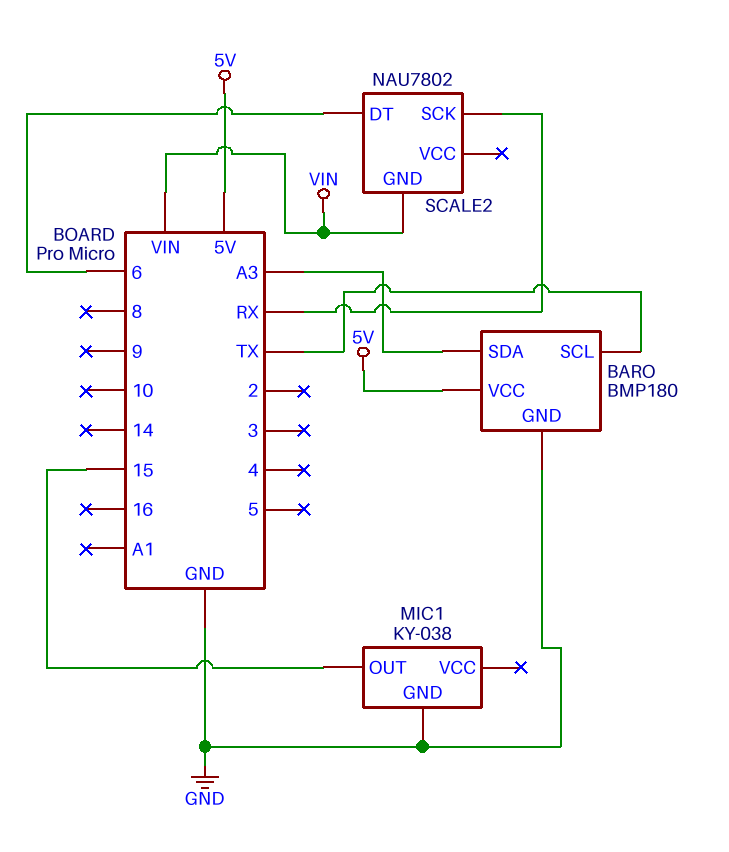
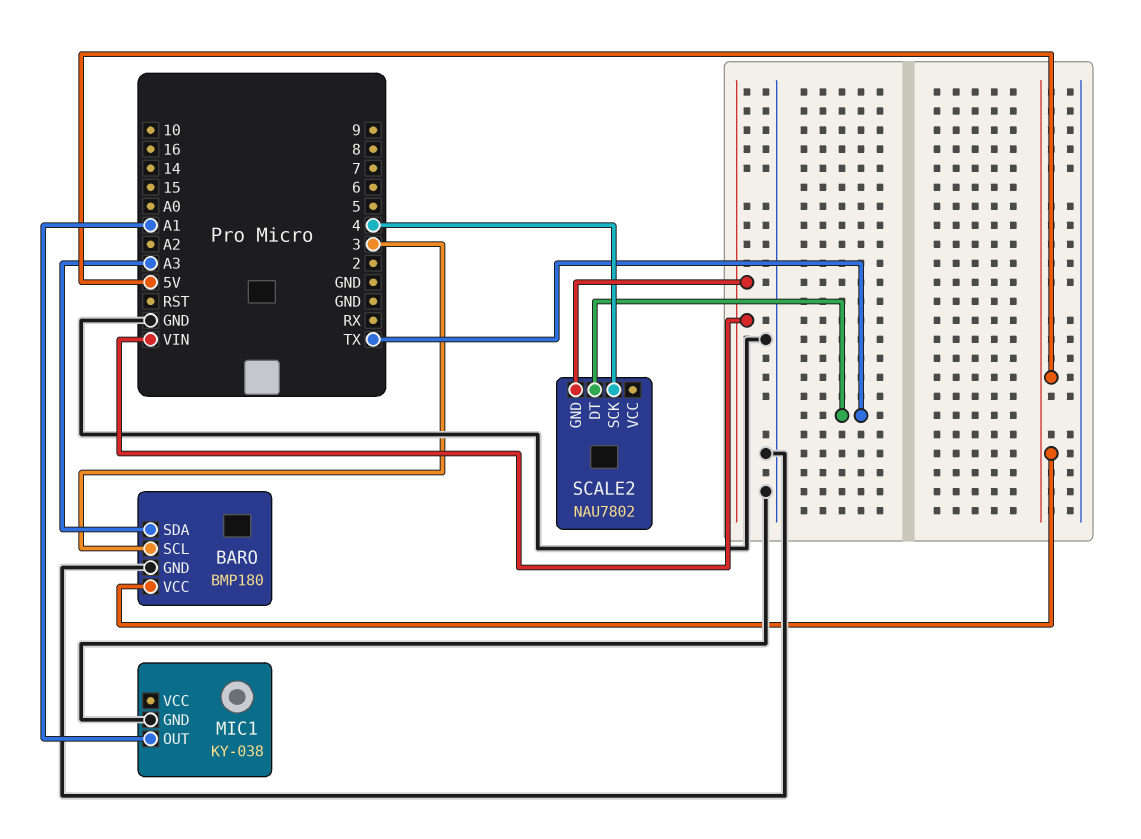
BARO pin SCL: TX -> 3
MIC1 pin OUT: 15 -> A1
SCALE2 pin DT: 6 -> TX
SCALE2 pin SCK: RX -> 4

